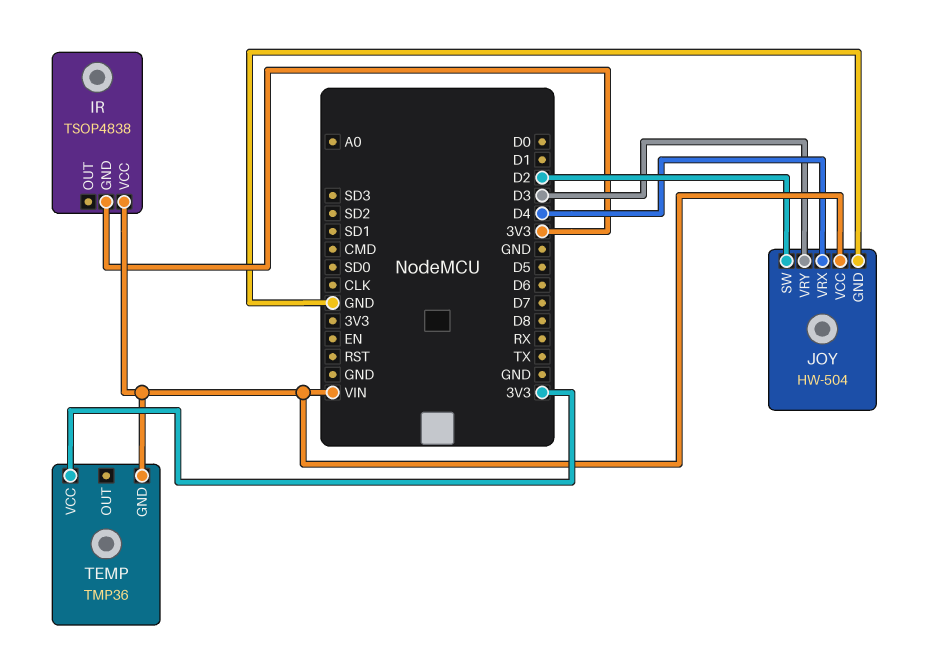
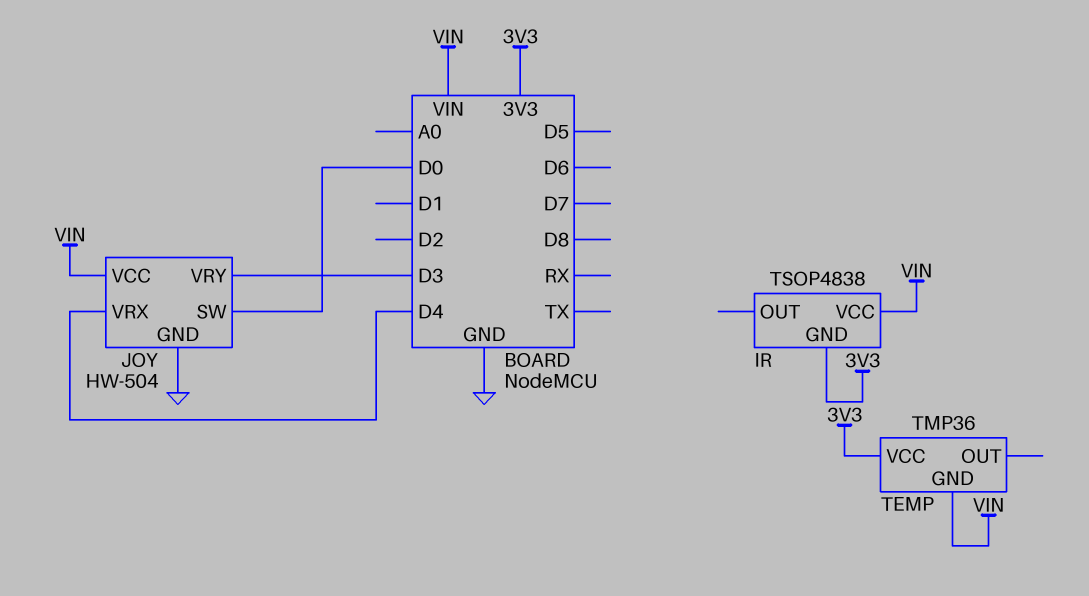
JOY pin SW: D2 -> D0

